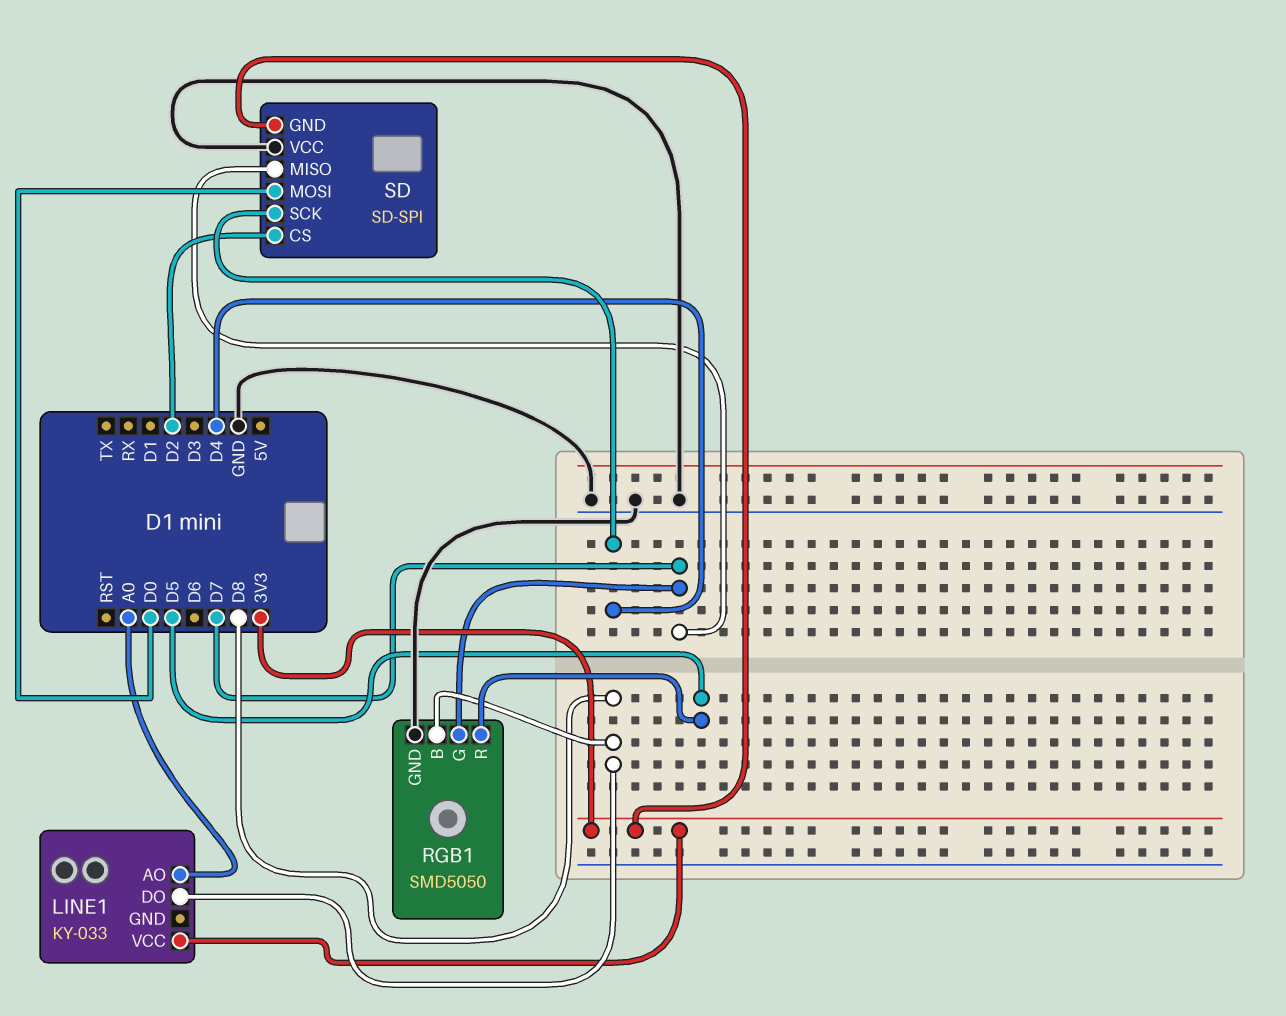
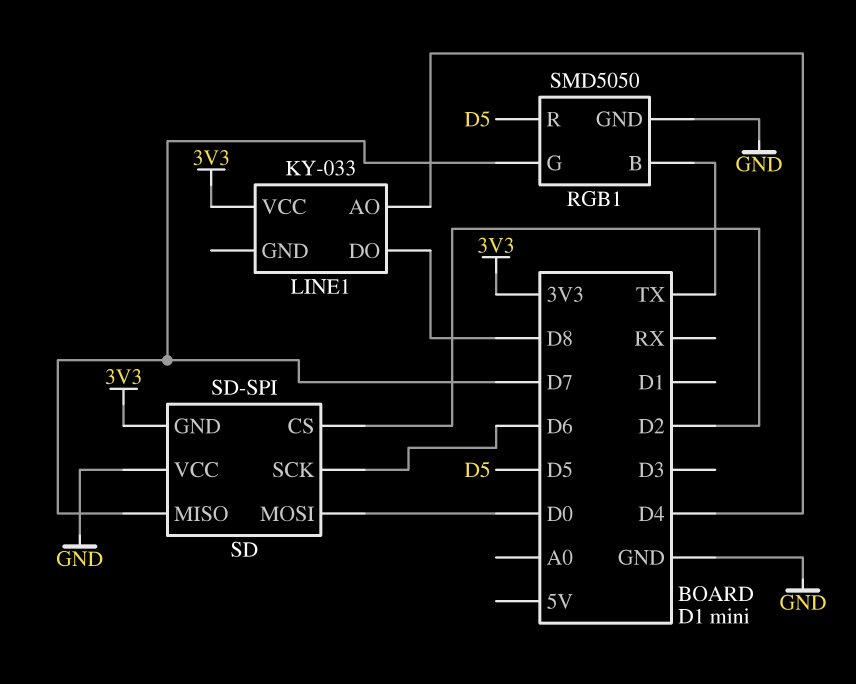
LINE1 pin AO: A0 -> D4
RGB1 pin B: D8 -> TX
SD pin SCK: D4 -> D6

